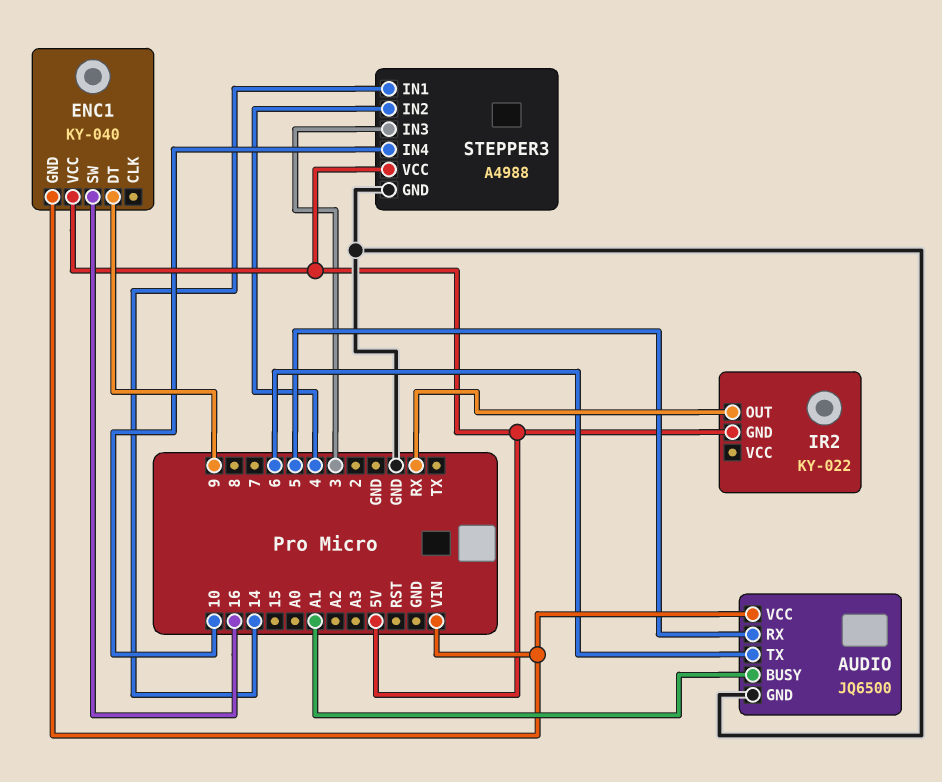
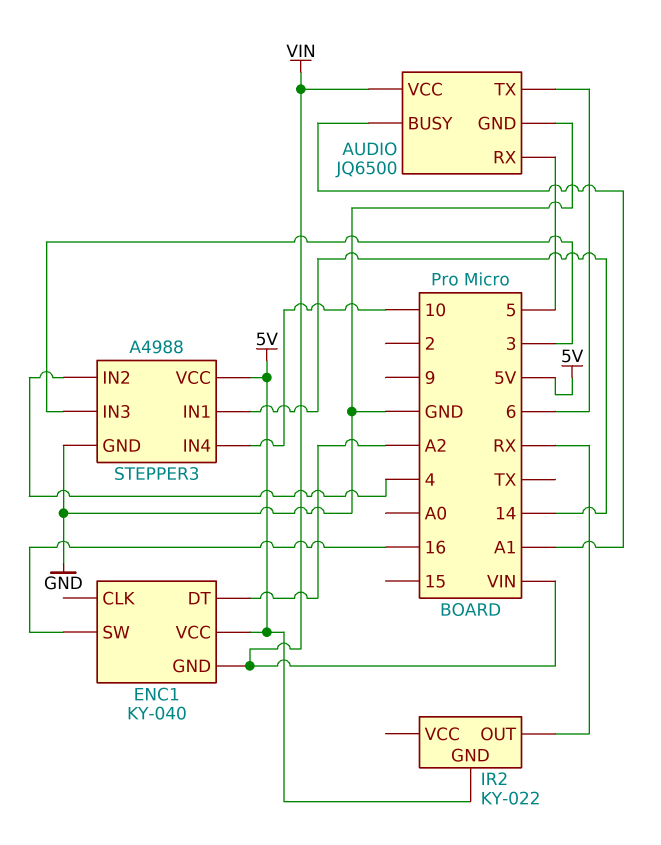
ENC1 pin DT: 9 -> A2

